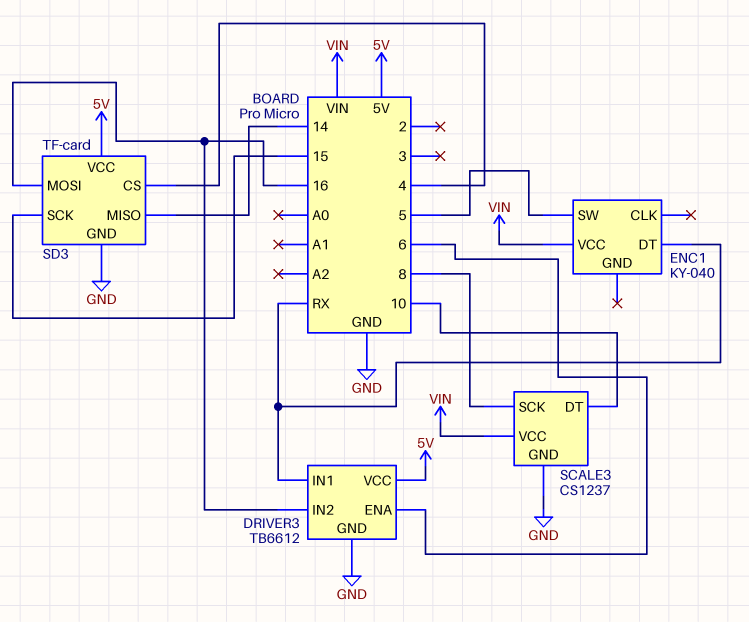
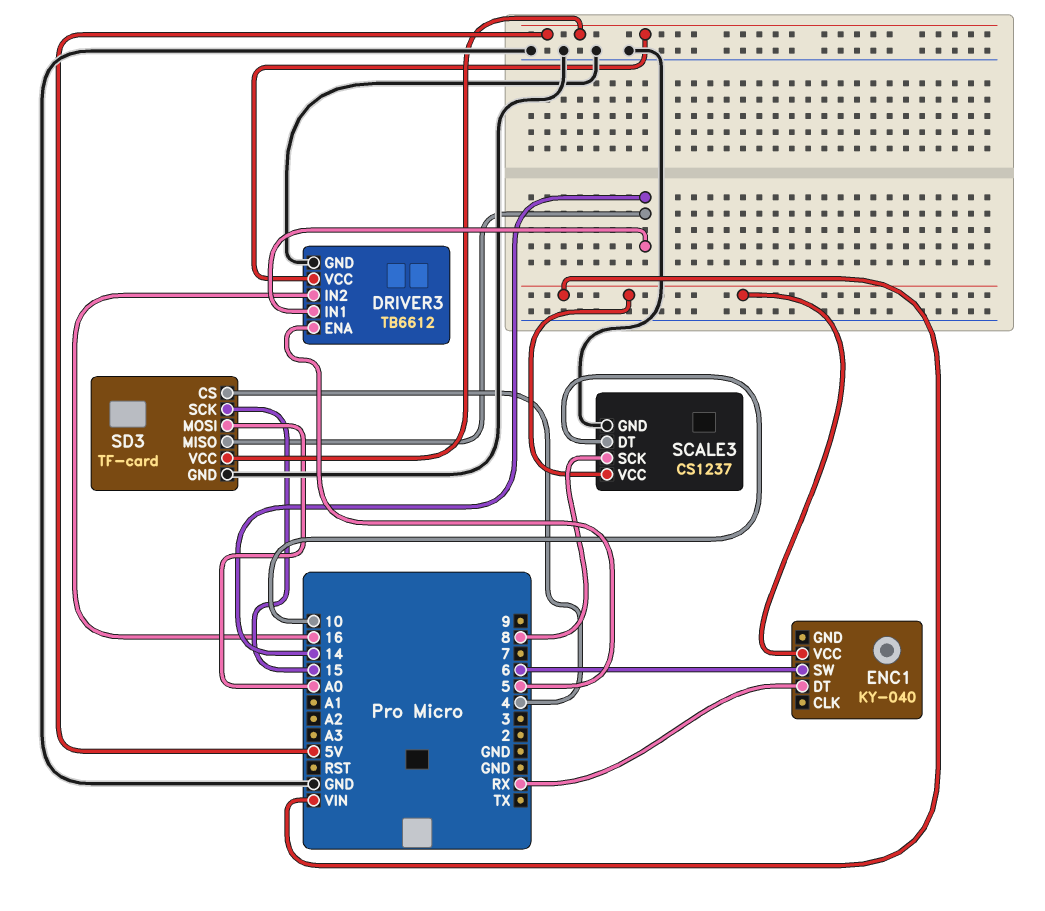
DRIVER3 pin ENA: 6 -> 5
DRIVER3 pin IN1: RX -> 14
ENC1 pin SW: 5 -> 6
SD3 pin MOSI: 16 -> A0

